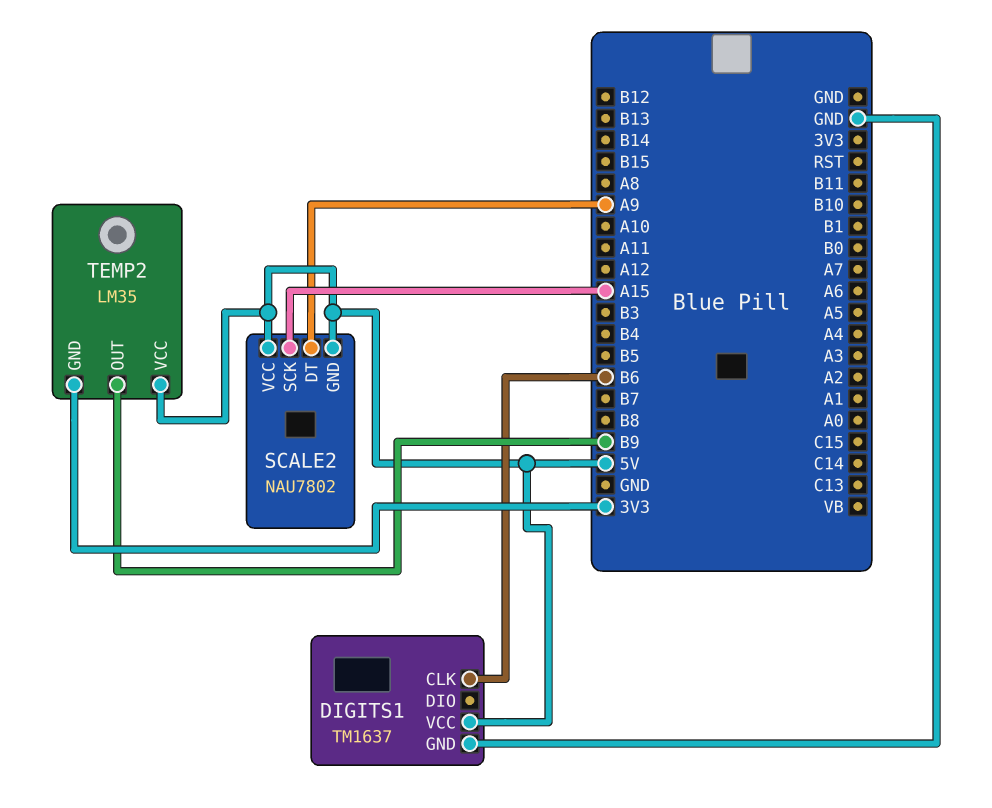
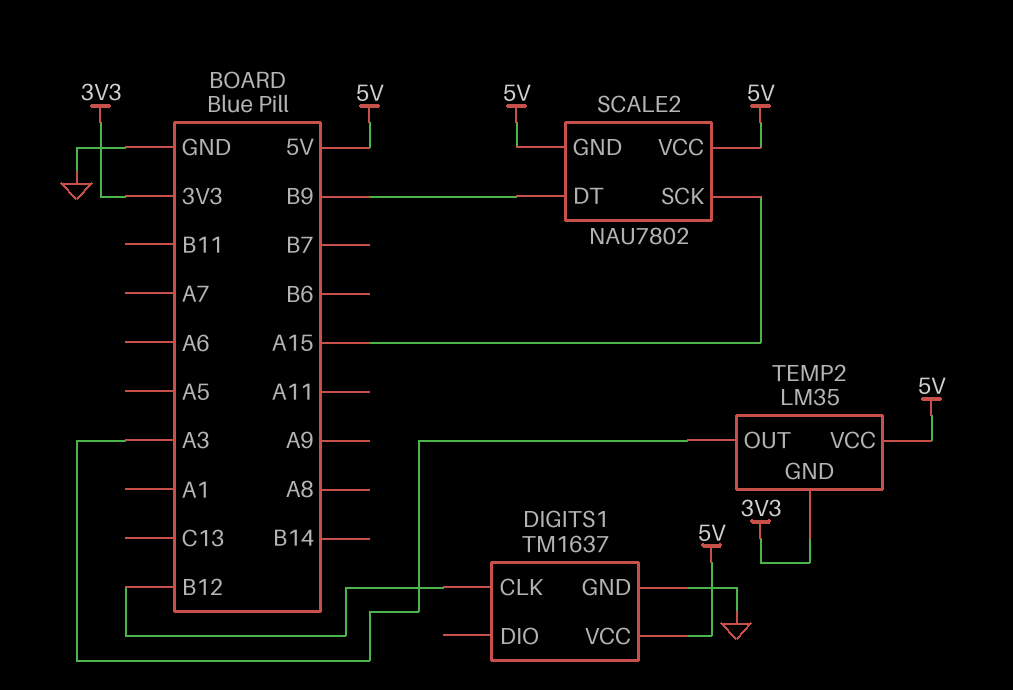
DIGITS1 pin CLK: B6 -> B12
SCALE2 pin DT: A9 -> B9
TEMP2 pin OUT: B9 -> A3

